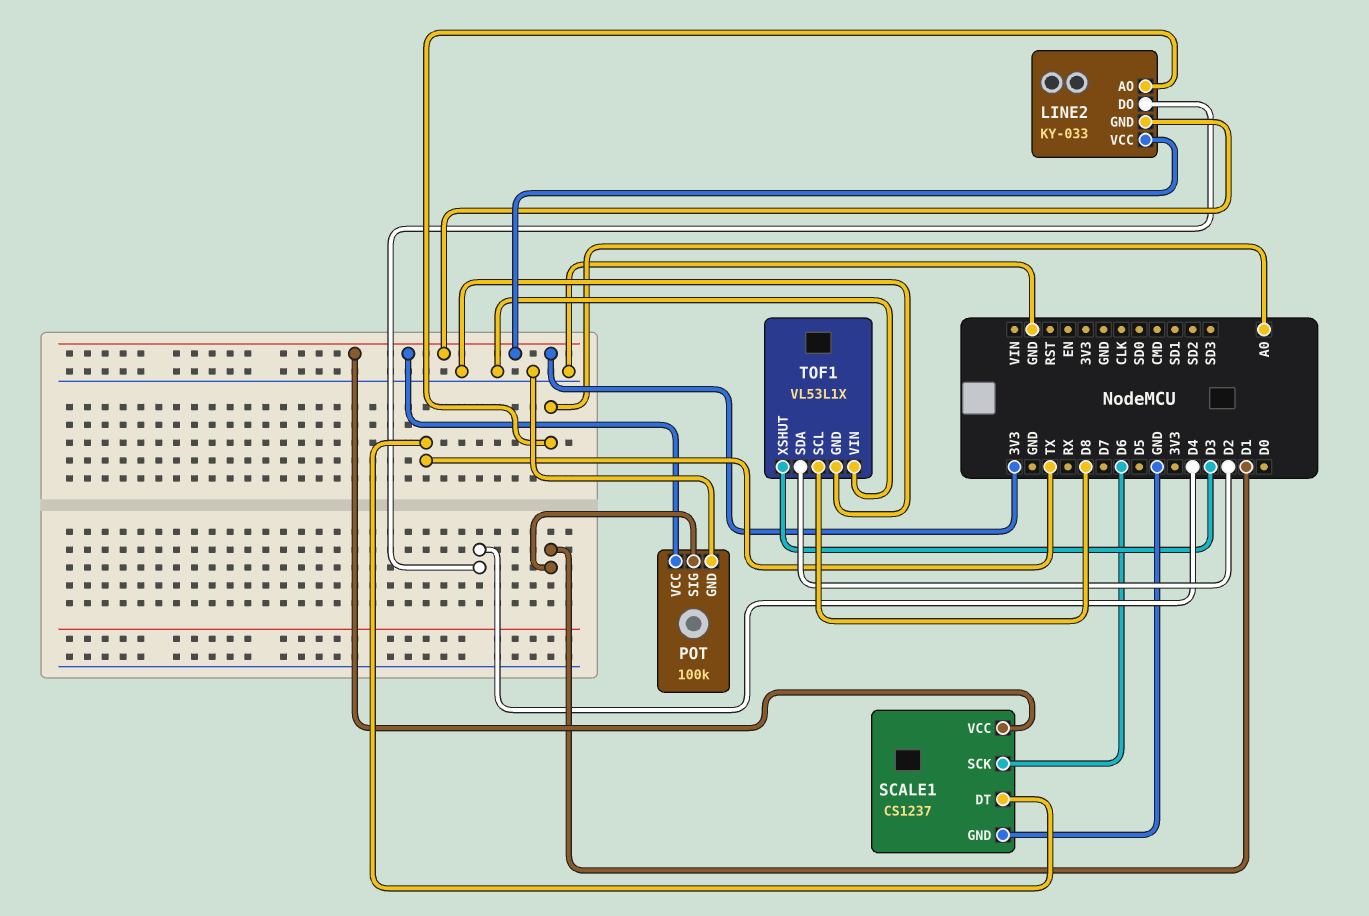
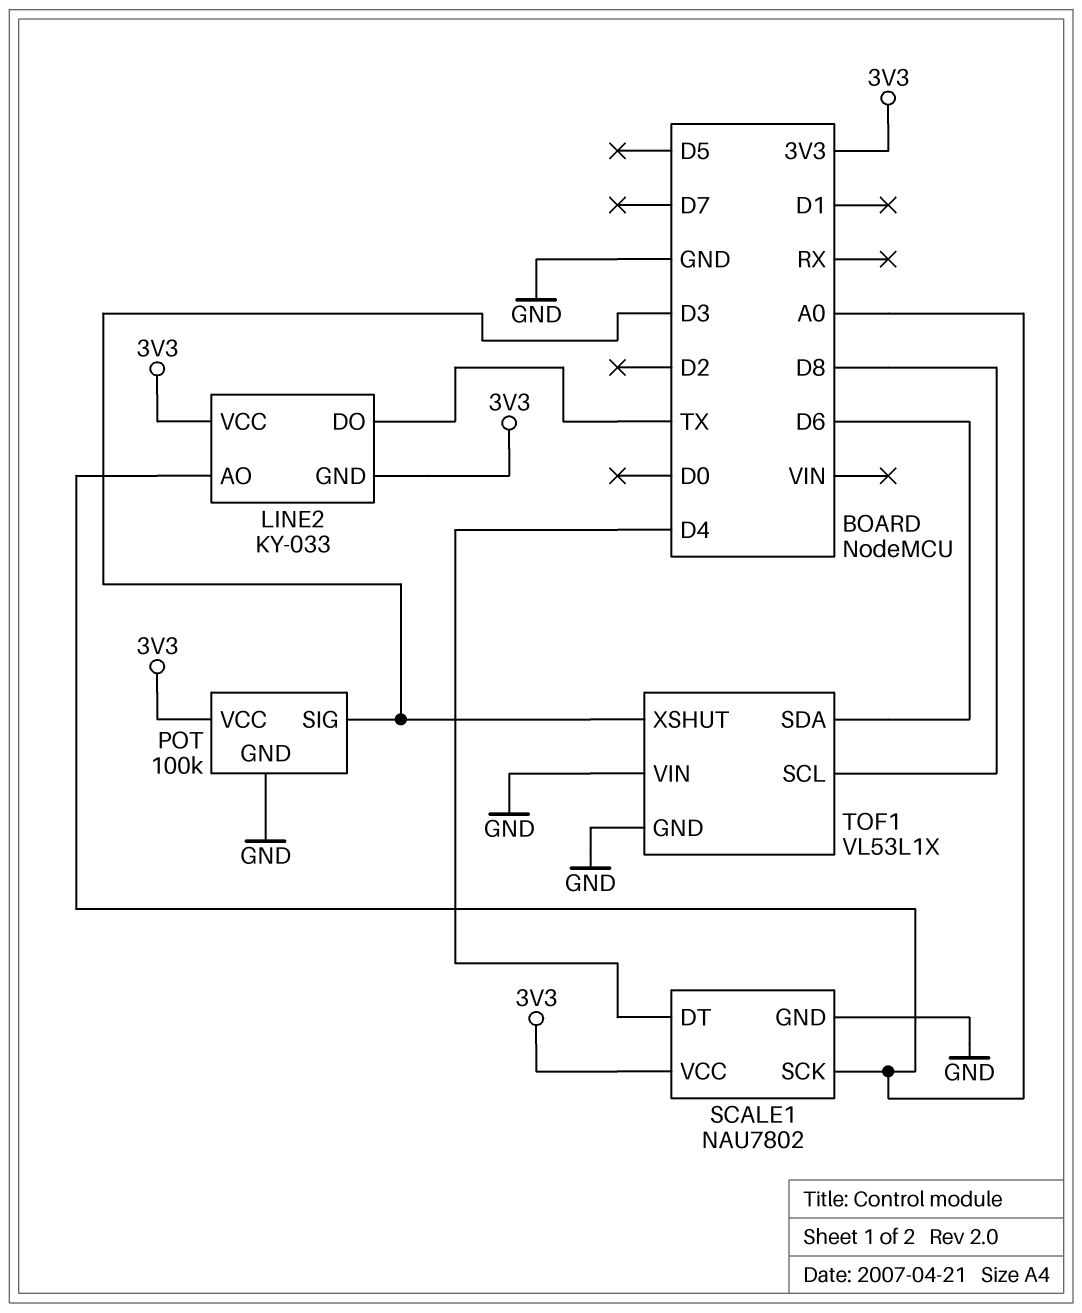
LINE2 pin DO: D4 -> TX
POT pin SIG: D1 -> D3
SCALE1: CS1237 -> NAU7802
SCALE1 pin DT: TX -> D4
SCALE1 pin SCK: D6 -> A0
TOF1 pin SDA: D2 -> D6

